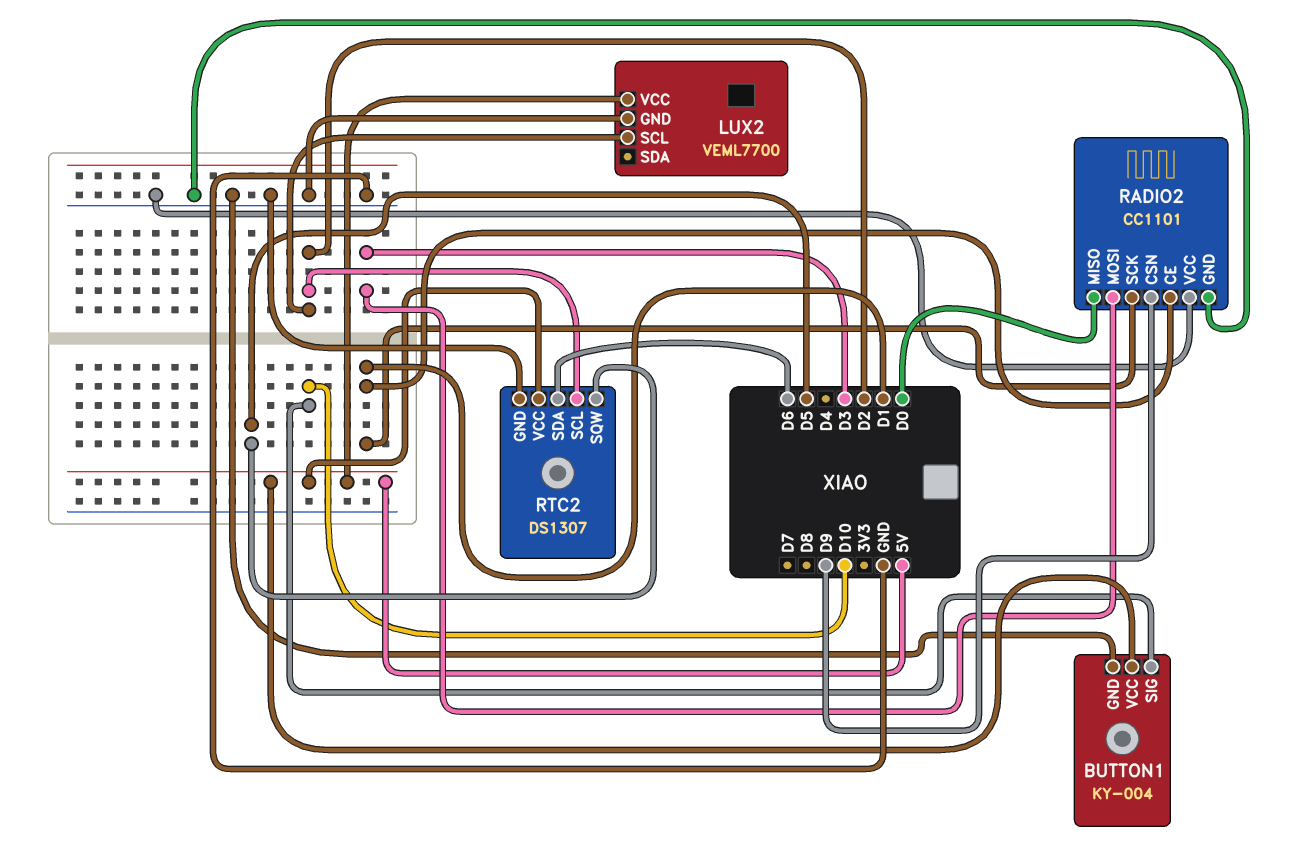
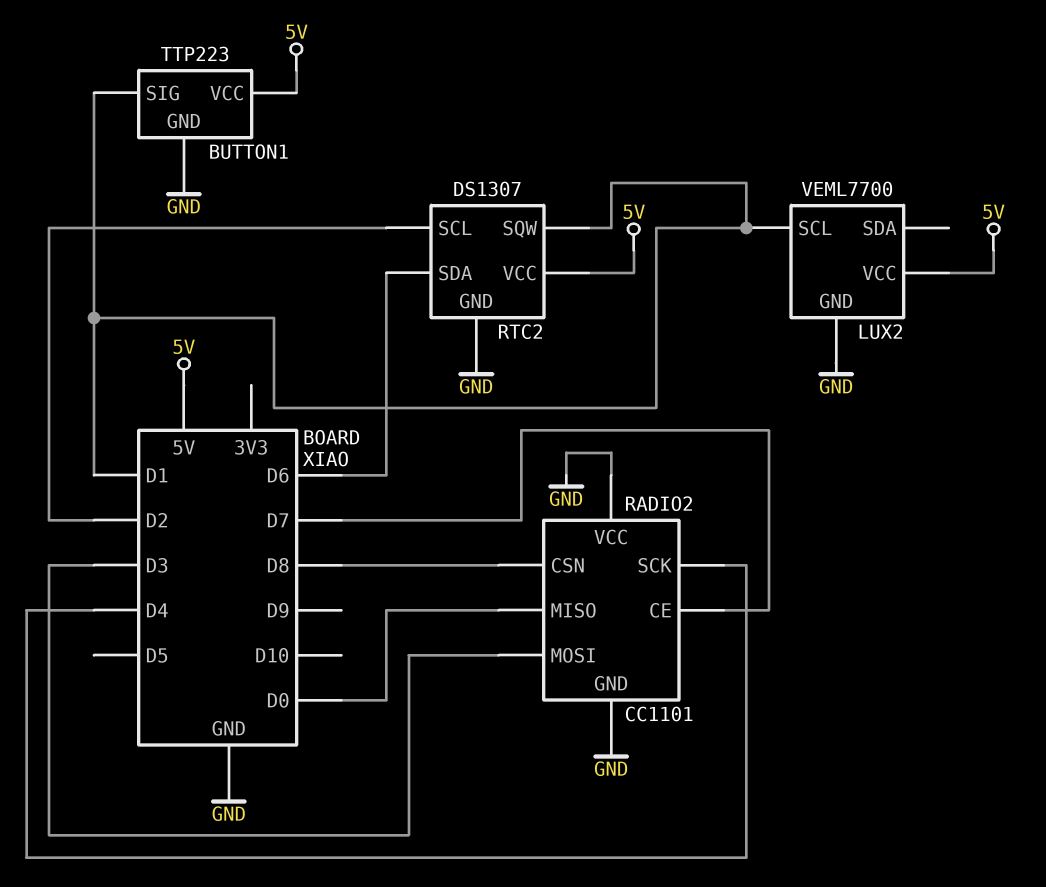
BUTTON1: KY-004 -> TTP223
BUTTON1 pin SIG: D10 -> D1
LUX2 pin SCL: D2 -> D1
RADIO2 pin CE: D1 -> D7
RADIO2 pin CSN: D9 -> D8
RADIO2 pin SCK: D1 -> D4
RTC2 pin SQW: D5 -> D1

